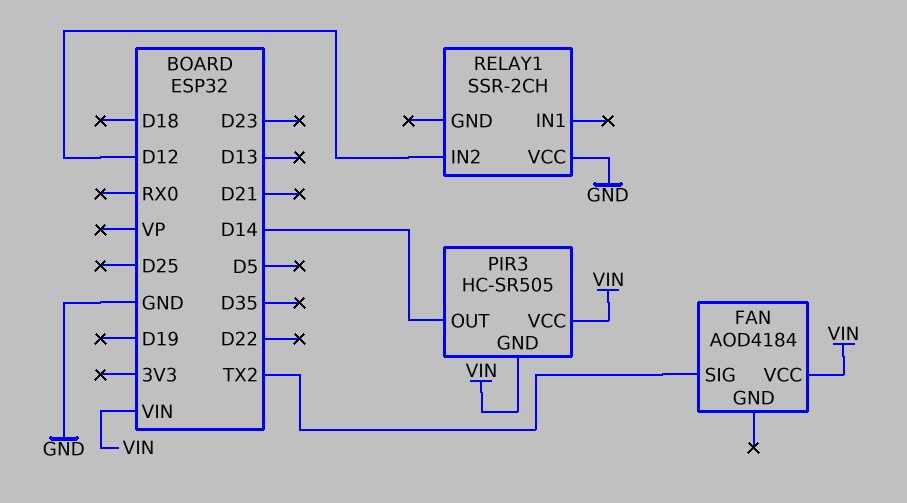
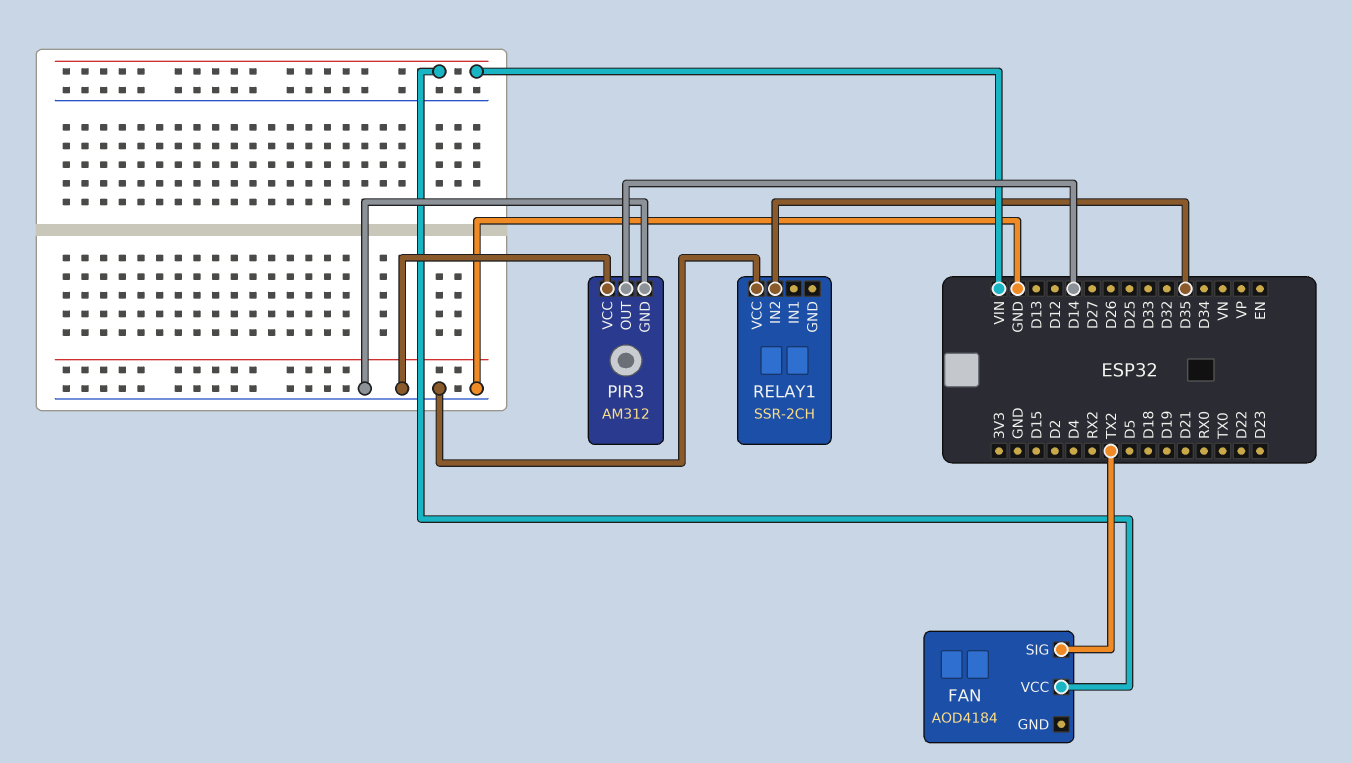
PIR3: HC-SR505 -> AM312
PIR3 pin GND: VIN -> GND
PIR3 pin VCC: VIN -> GND
RELAY1 pin IN2: D12 -> D35

